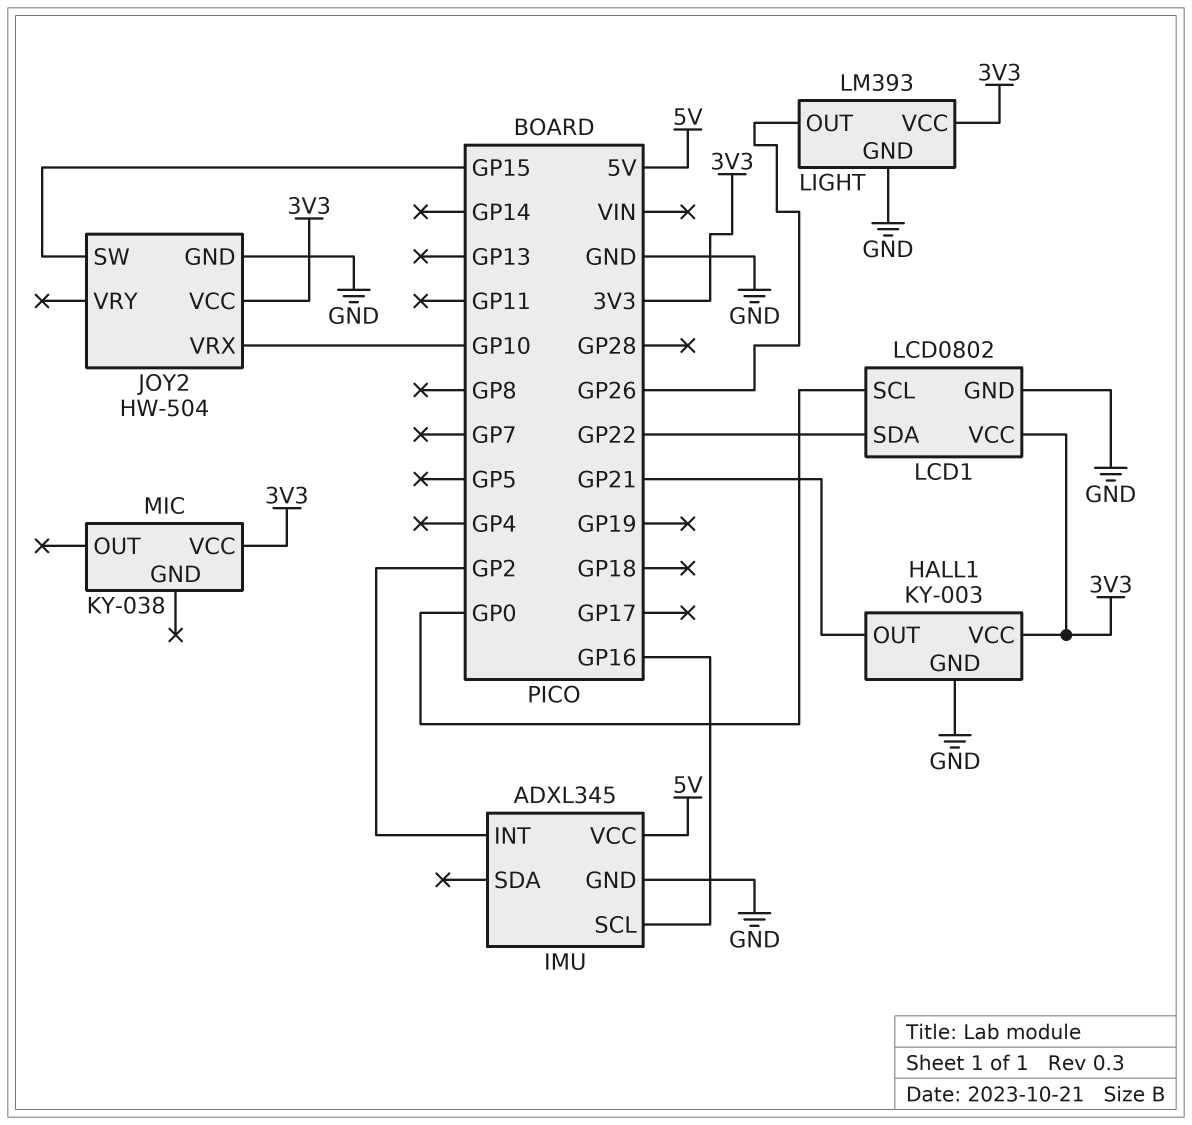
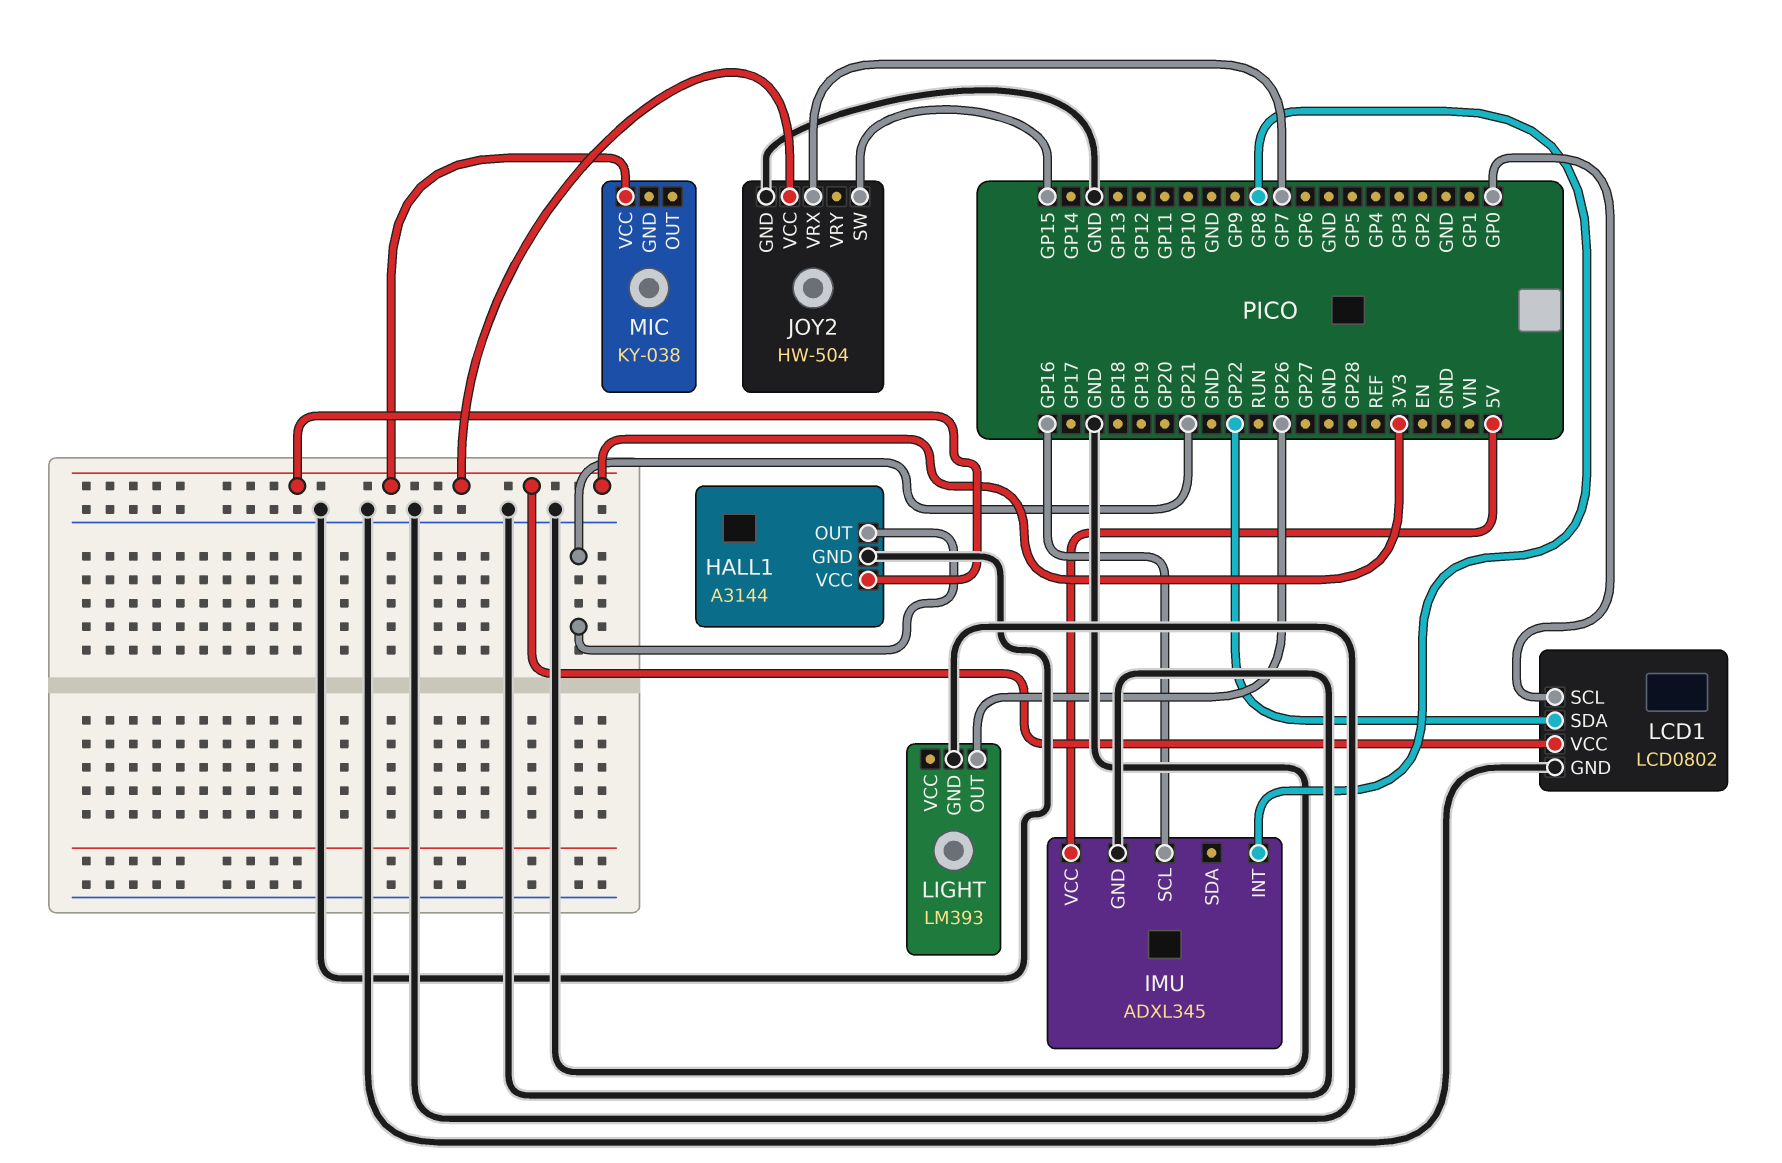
HALL1: KY-003 -> A3144
IMU pin INT: GP2 -> GP8
JOY2 pin VRX: GP10 -> GP7
LIGHT pin VCC: 3V3 -> none

